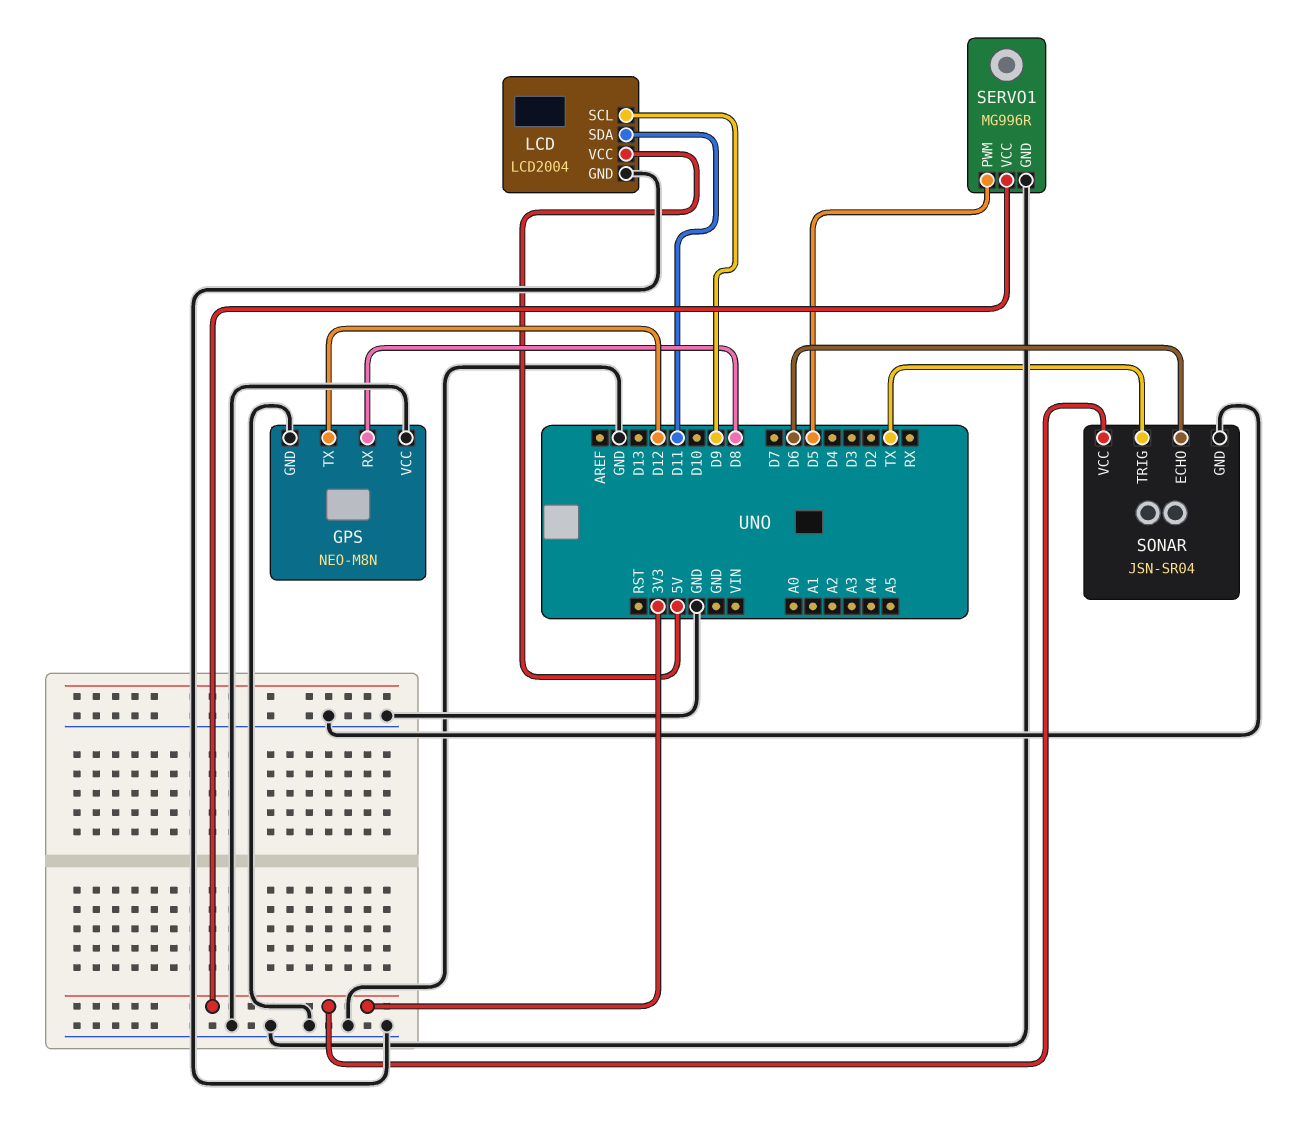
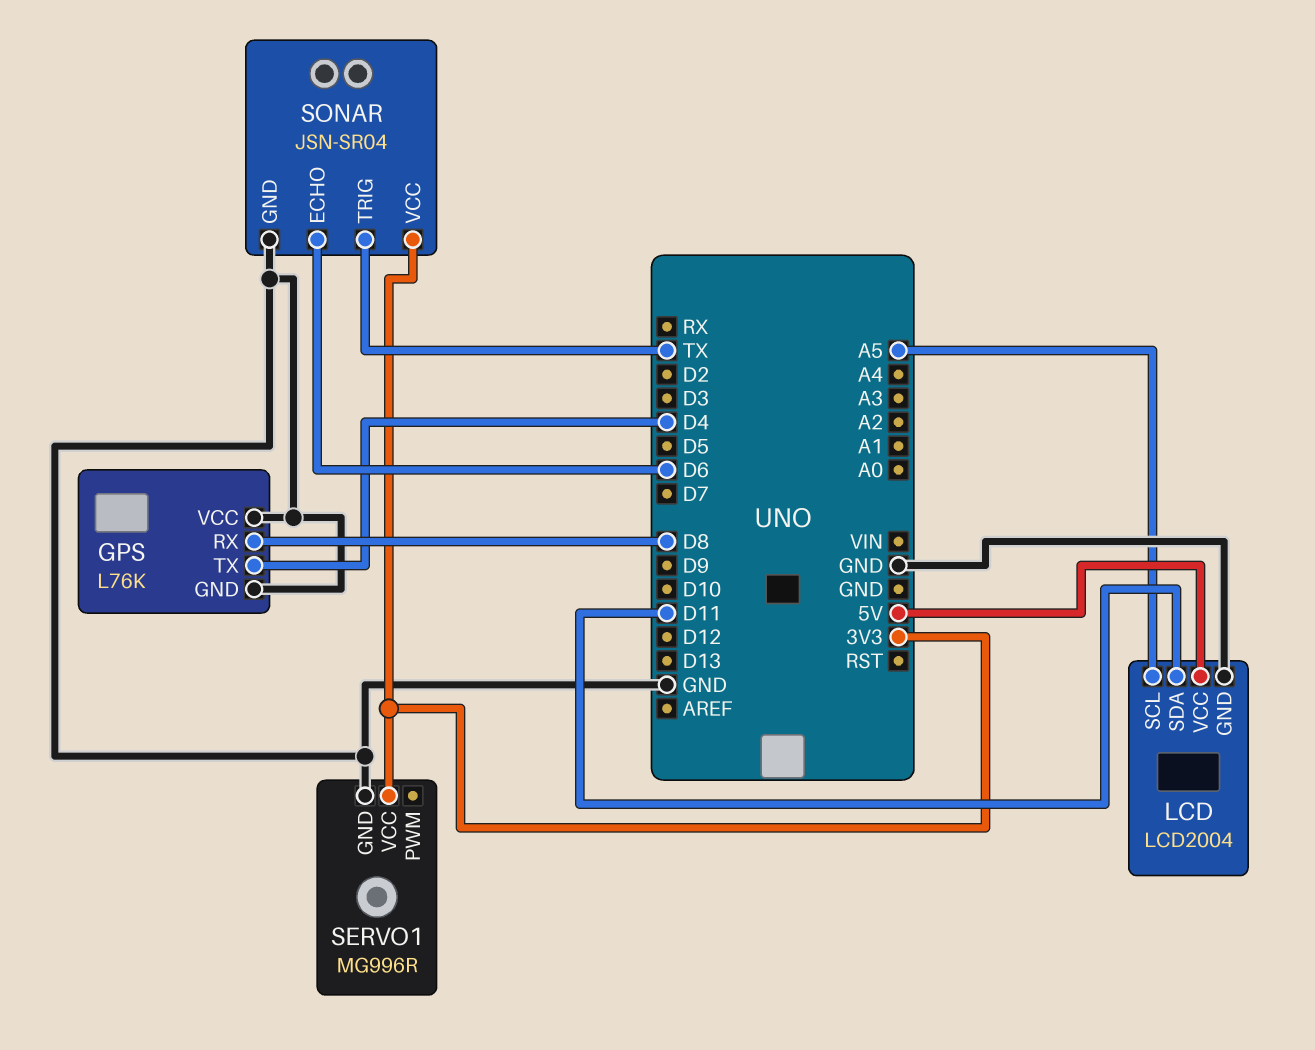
GPS: NEO-M8N -> L76K
GPS pin TX: D12 -> D4
LCD pin SCL: D9 -> A5
SERVO1 pin PWM: D5 -> none

